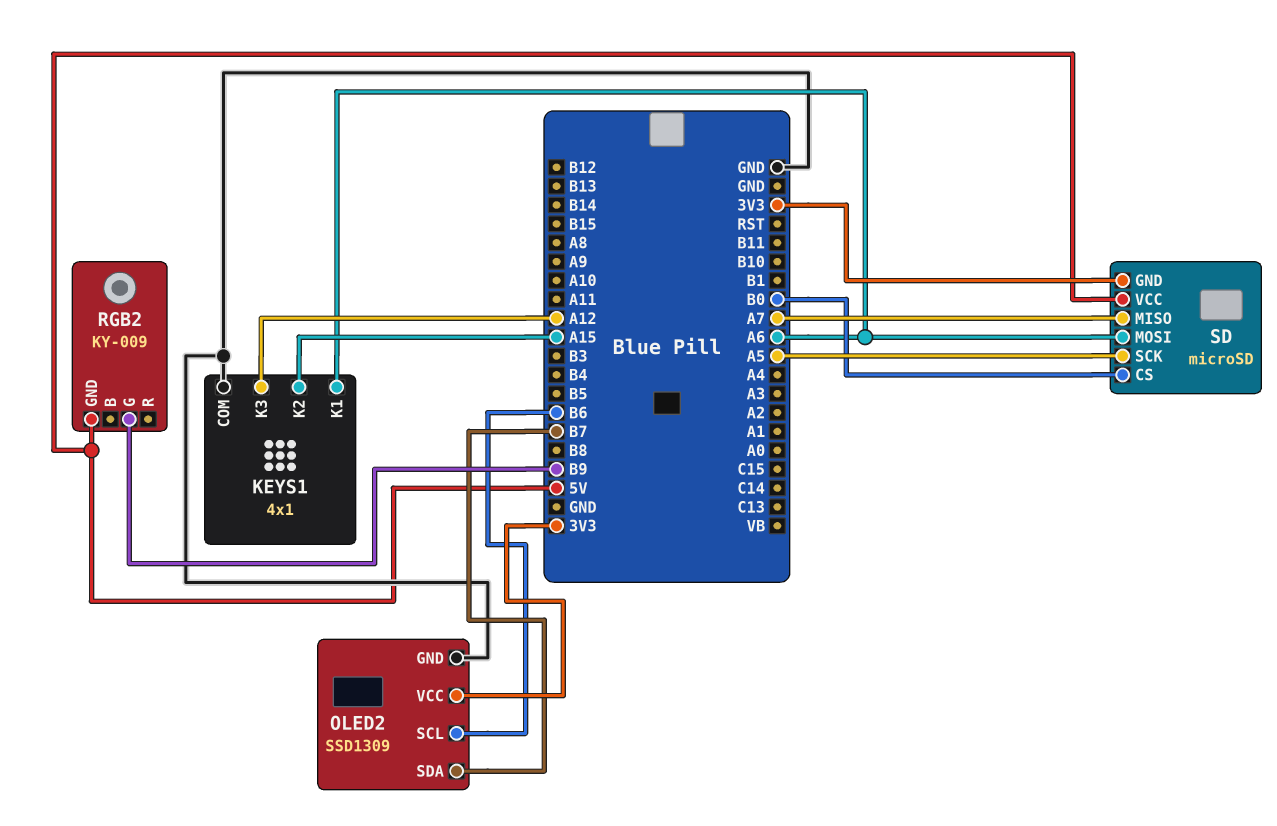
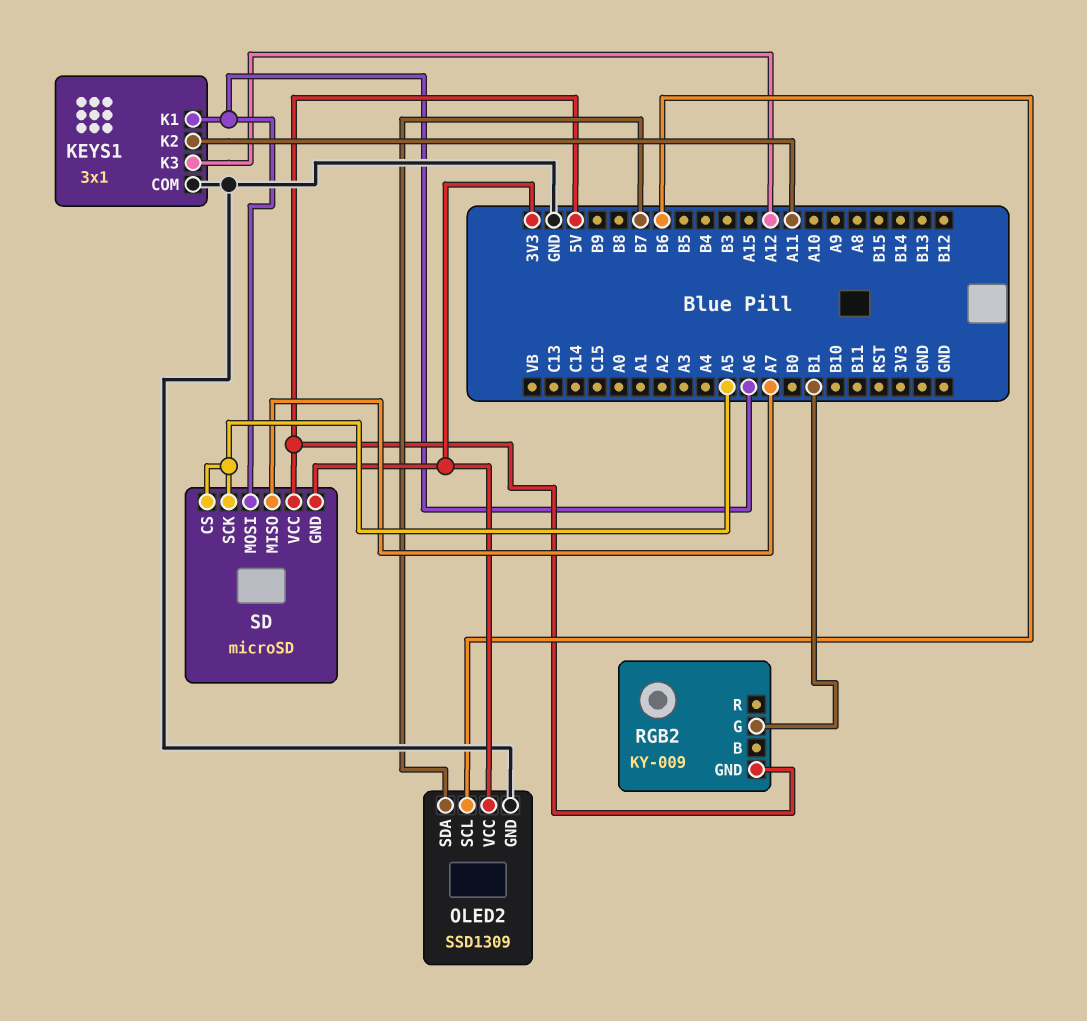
KEYS1: 4x1 -> 3x1
KEYS1 pin K2: A15 -> A11
RGB2 pin G: B9 -> B1
SD pin CS: B0 -> A5

